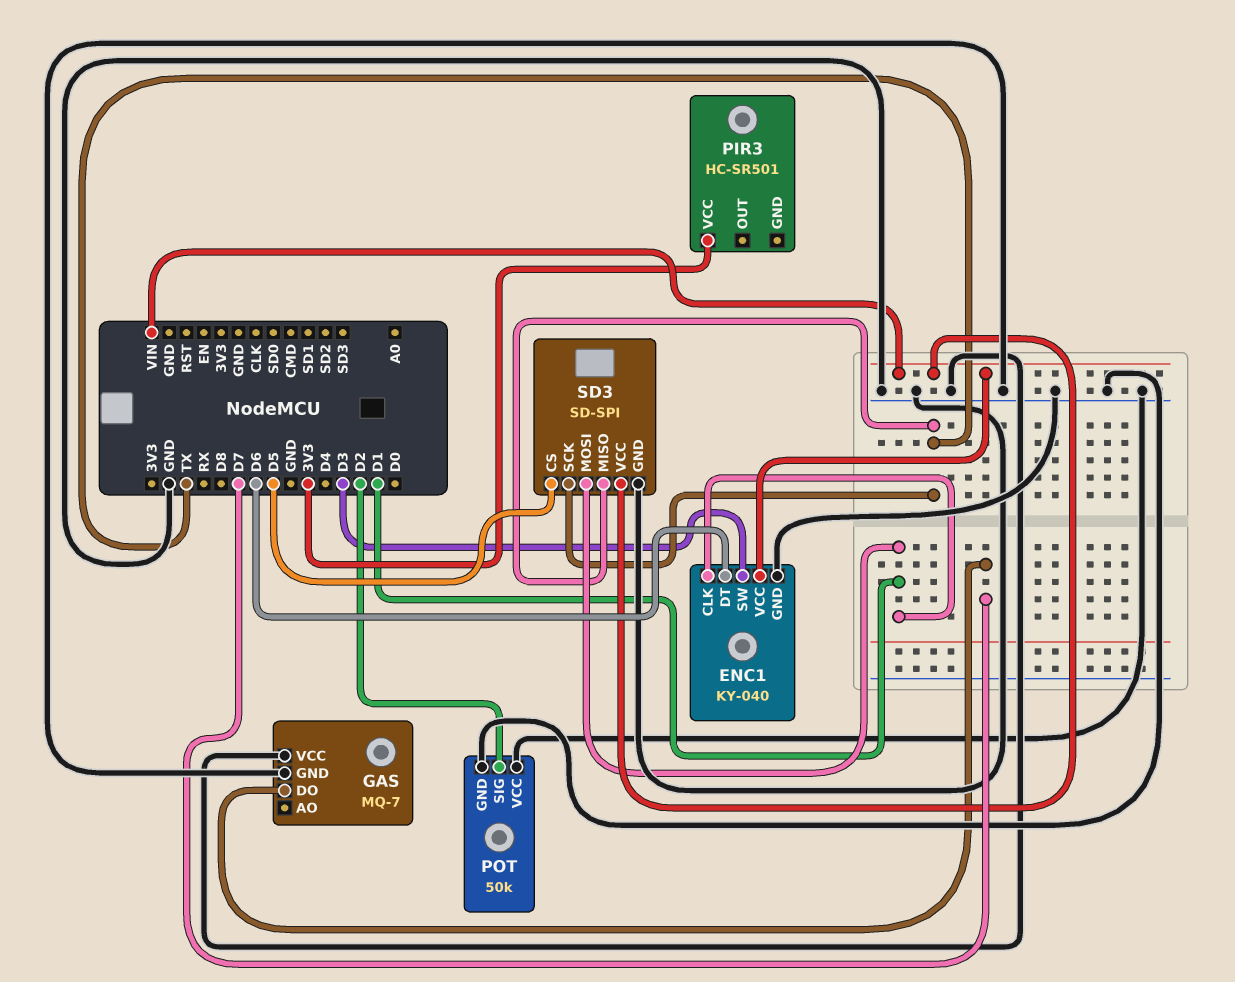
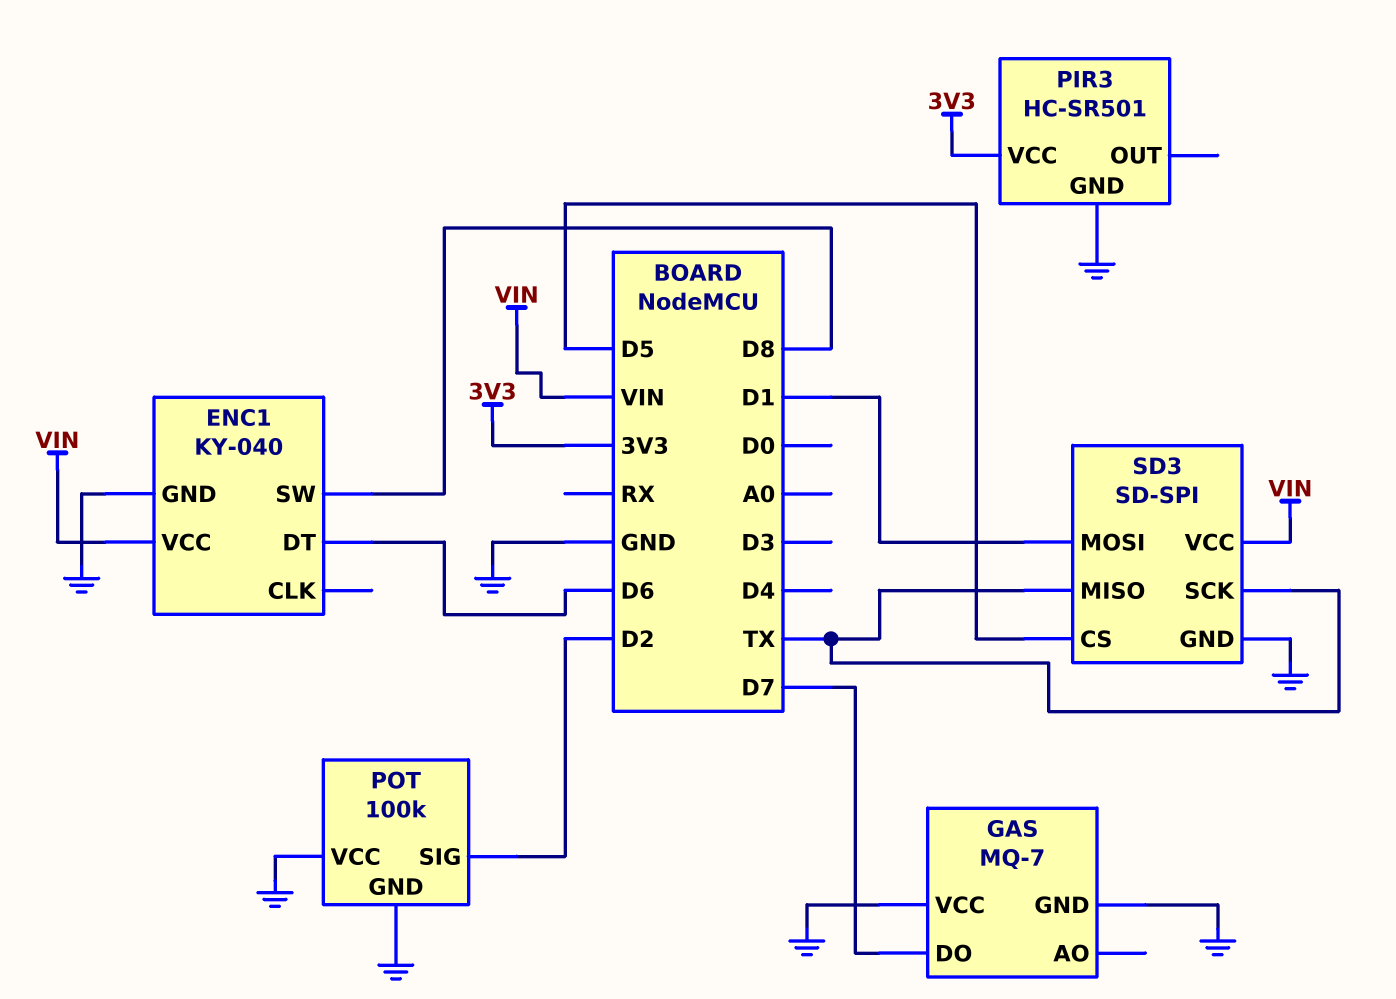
ENC1 pin CLK: D1 -> none
ENC1 pin SW: D3 -> D8
PIR3 pin GND: none -> GND
POT: 50k -> 100k

